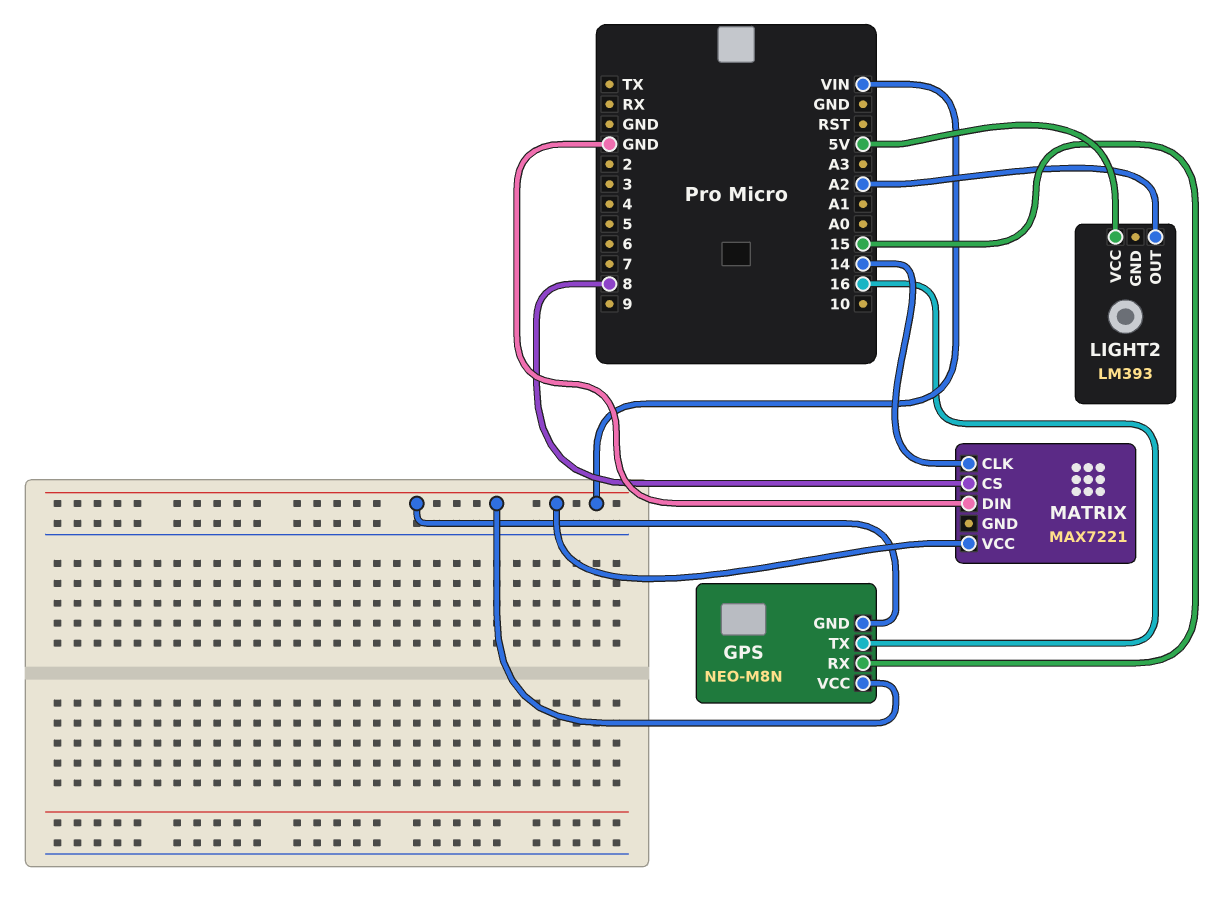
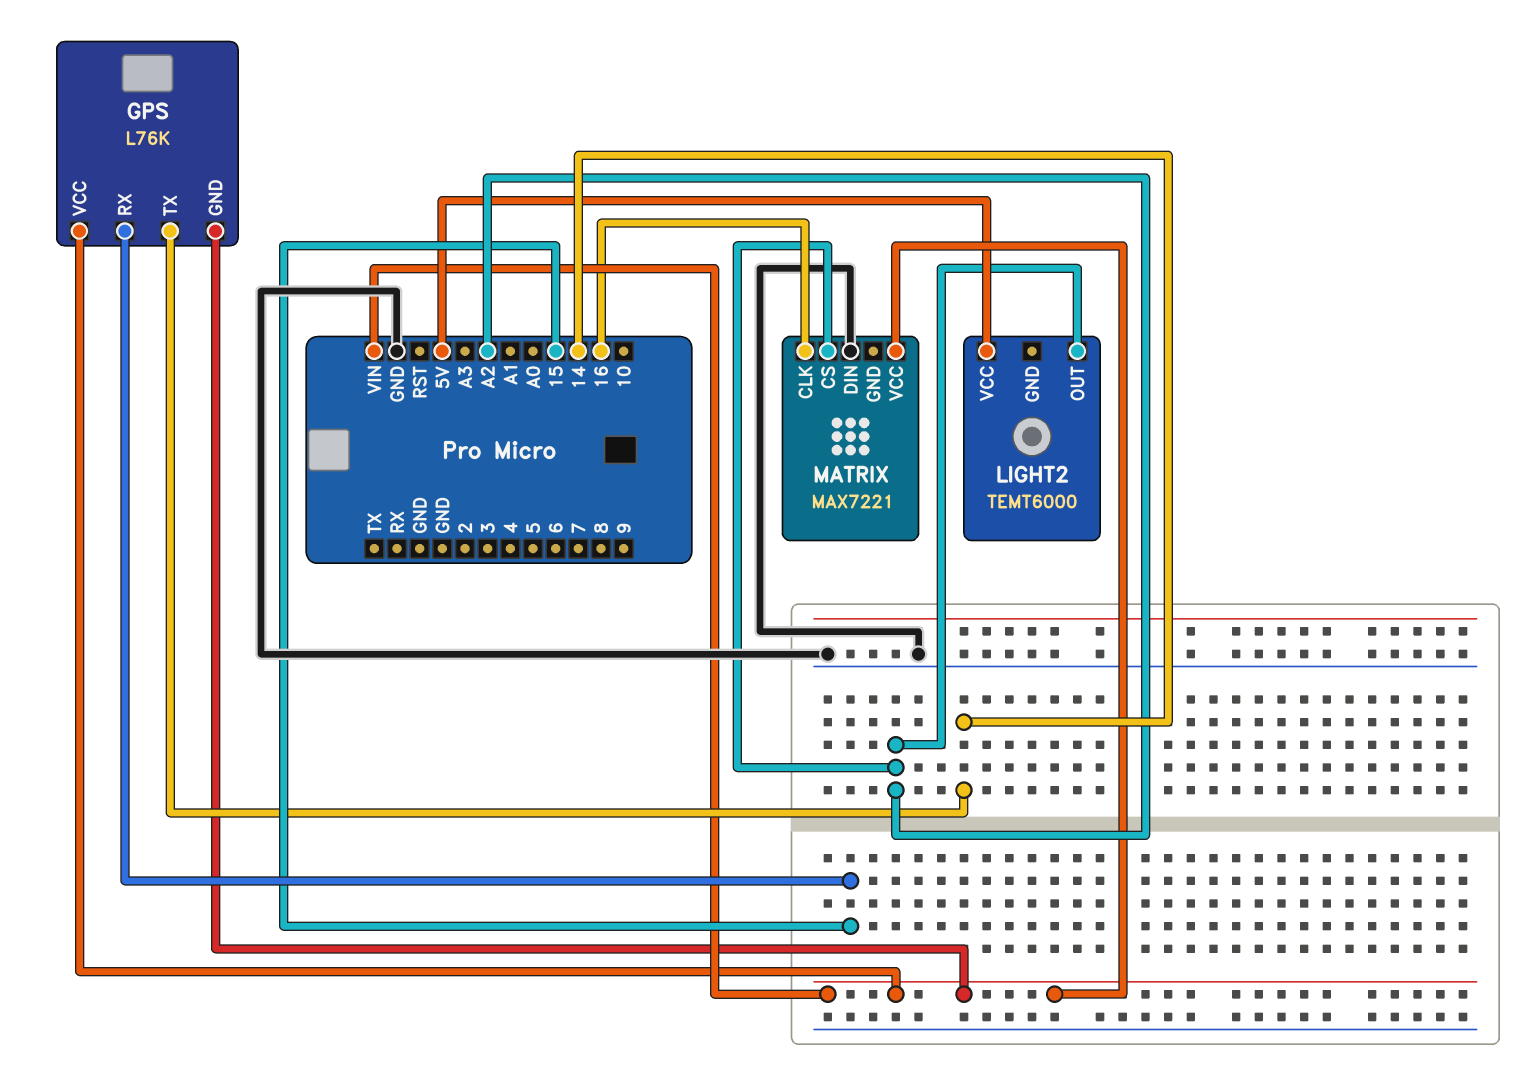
GPS: NEO-M8N -> L76K
GPS pin TX: 16 -> 14
LIGHT2: LM393 -> TEMT6000
MATRIX pin CLK: 14 -> 16
MATRIX pin CS: 8 -> A2

